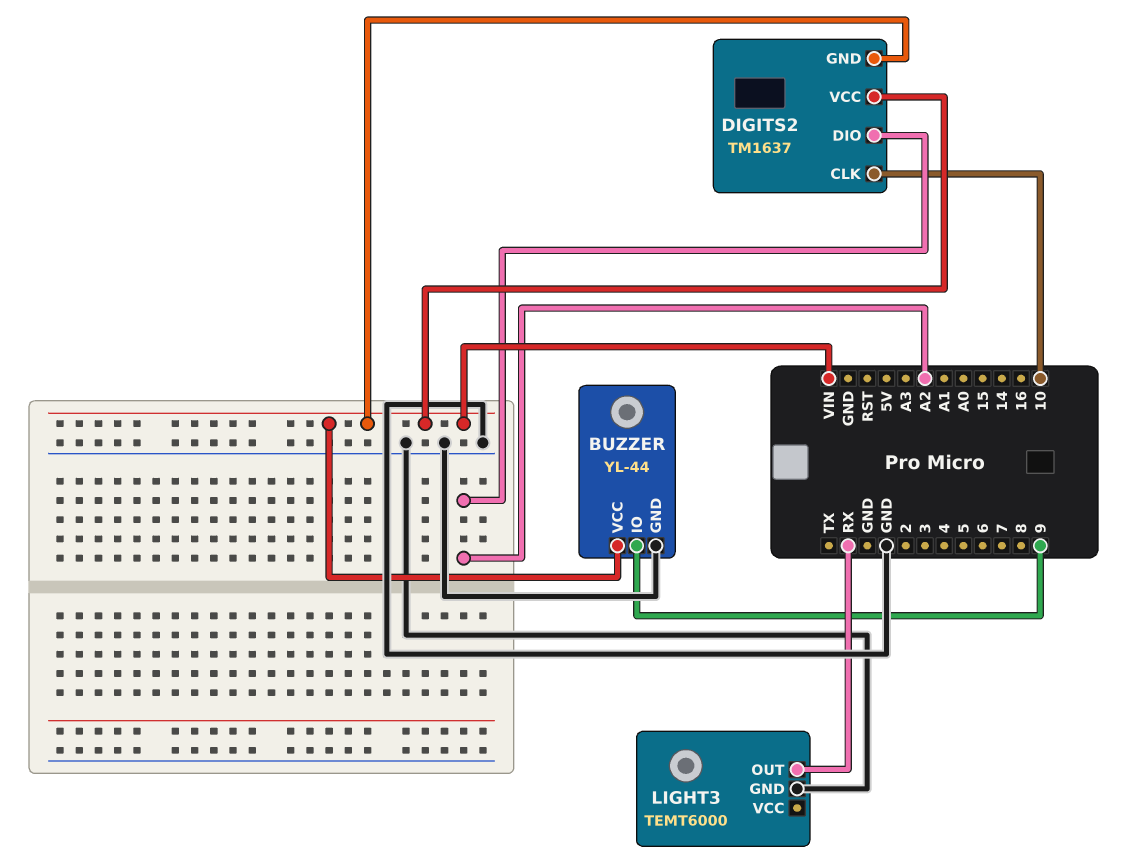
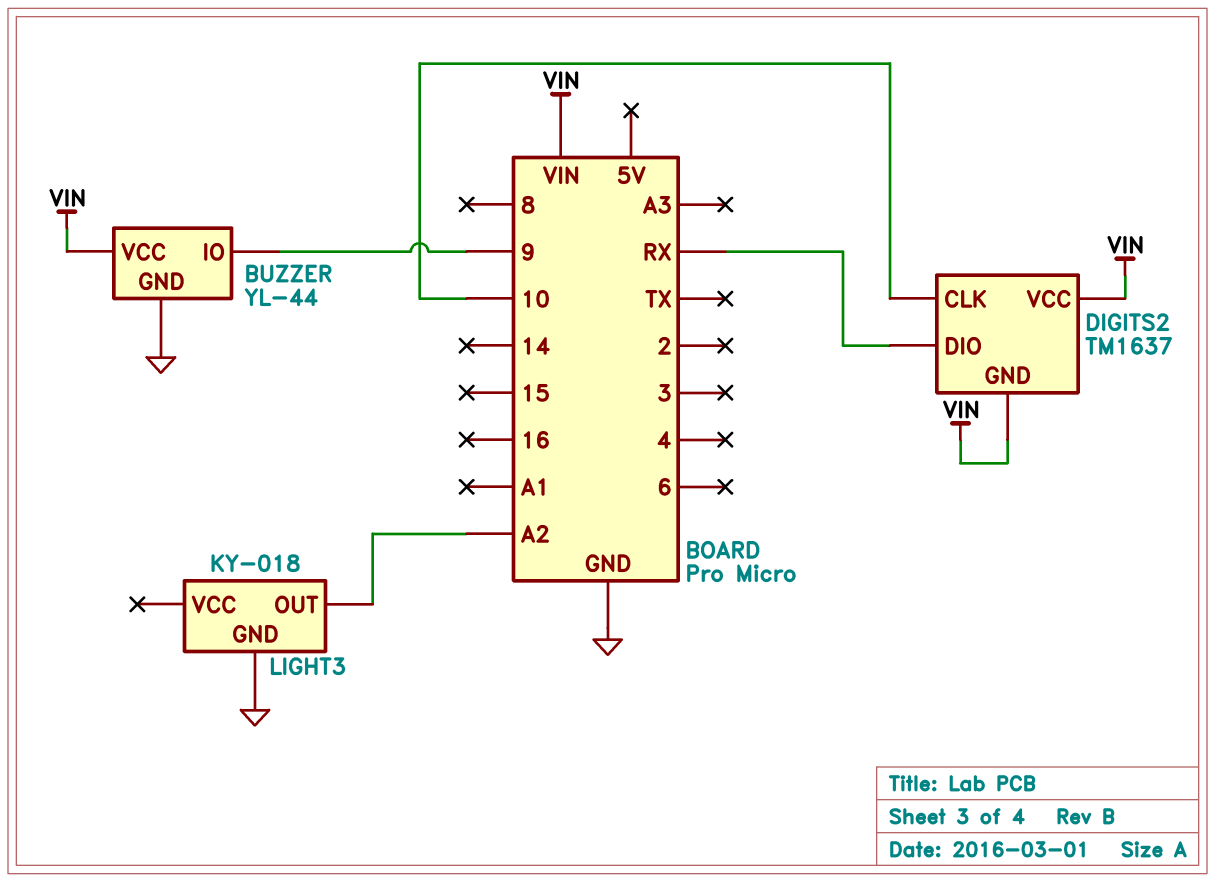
DIGITS2 pin DIO: A2 -> RX
LIGHT3: TEMT6000 -> KY-018
LIGHT3 pin OUT: RX -> A2

